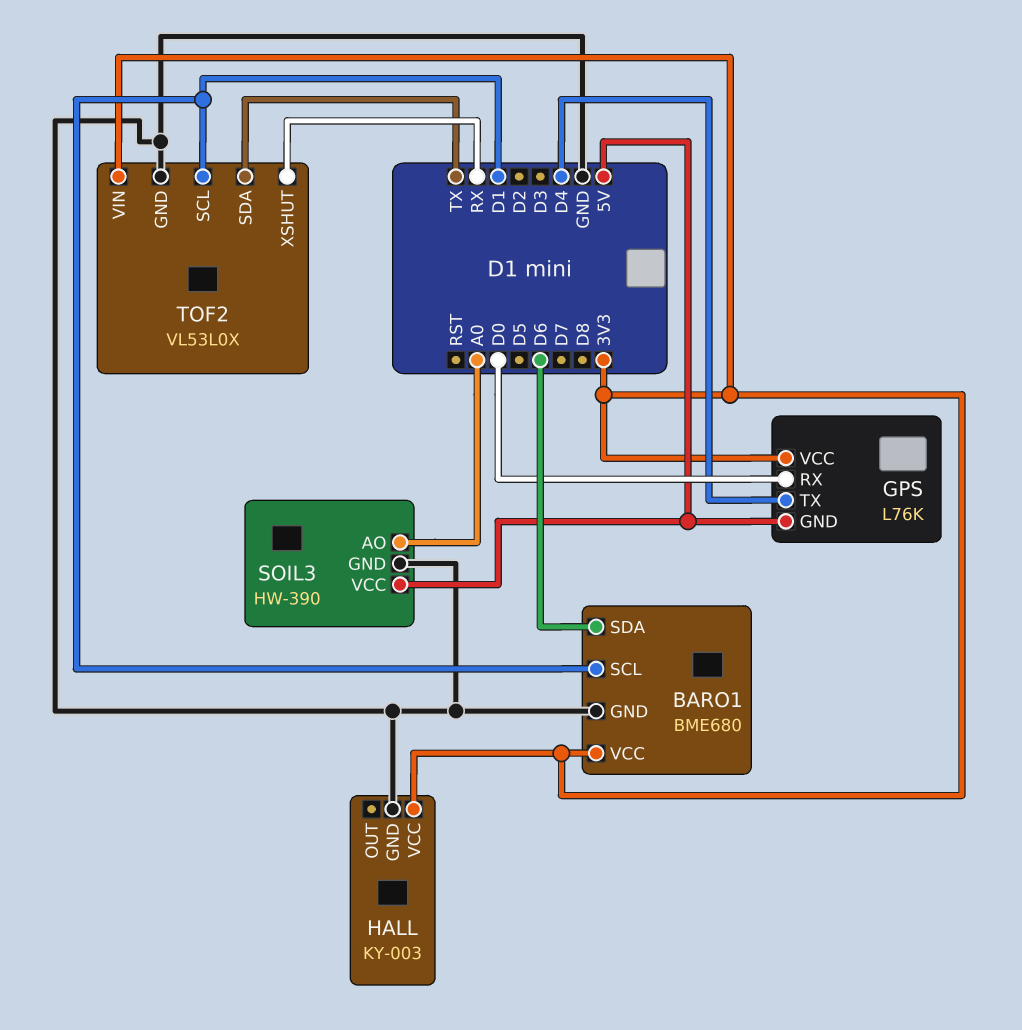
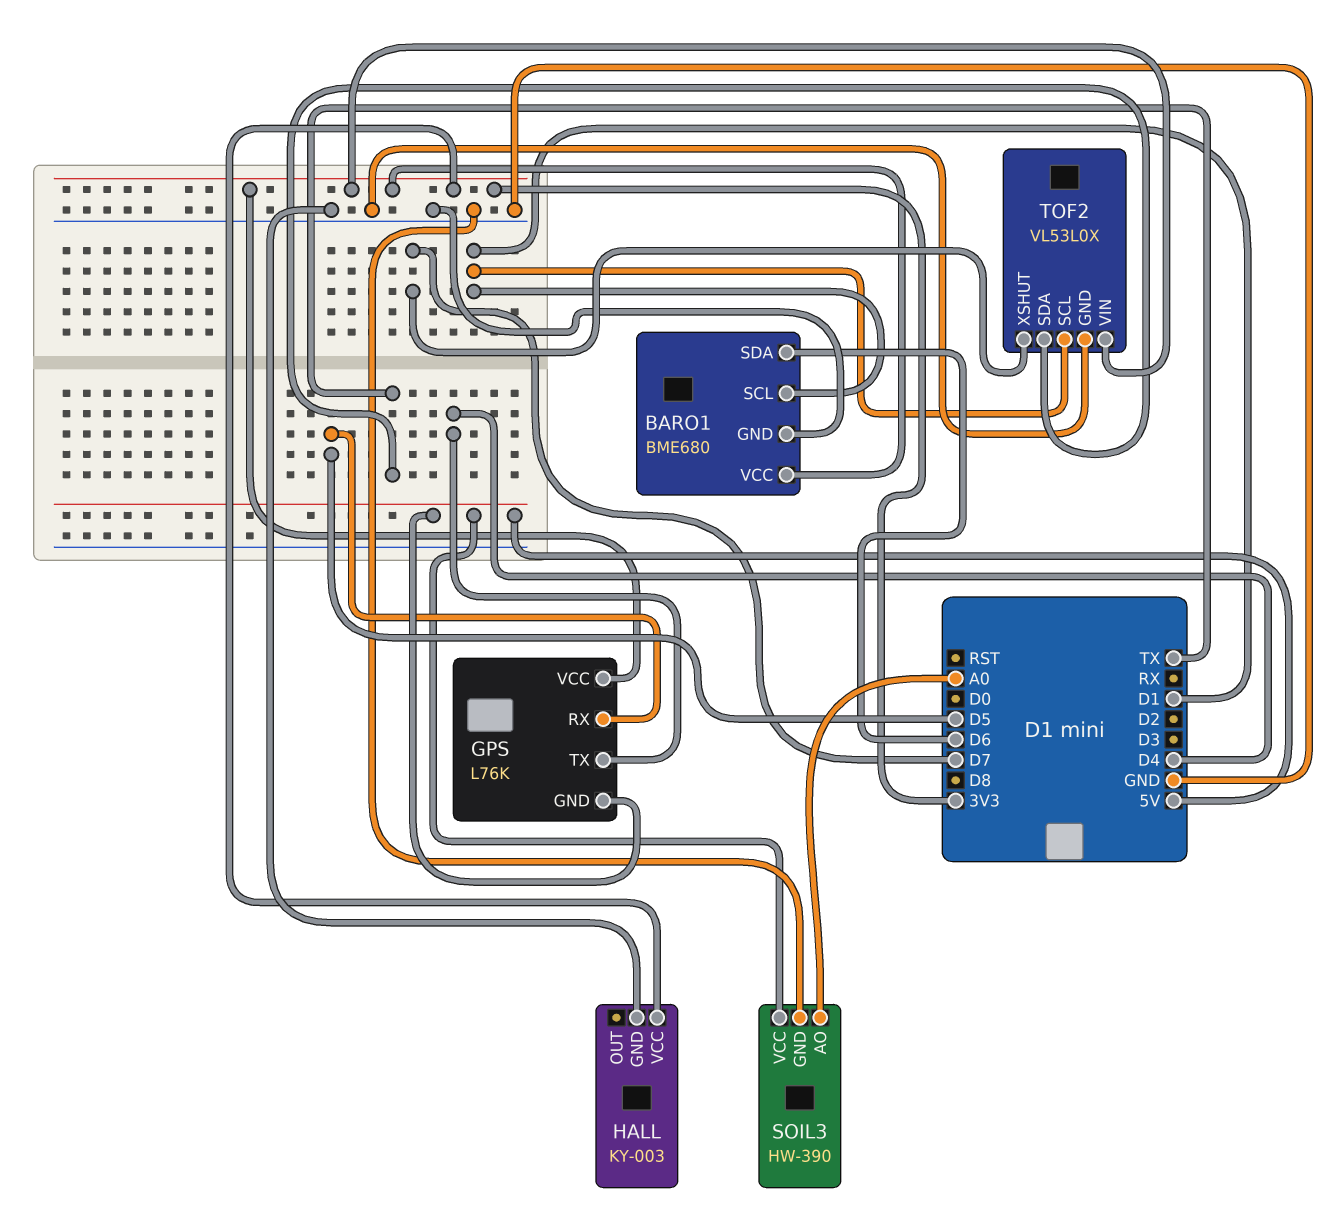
GPS pin RX: D0 -> D5
TOF2 pin XSHUT: RX -> D7

